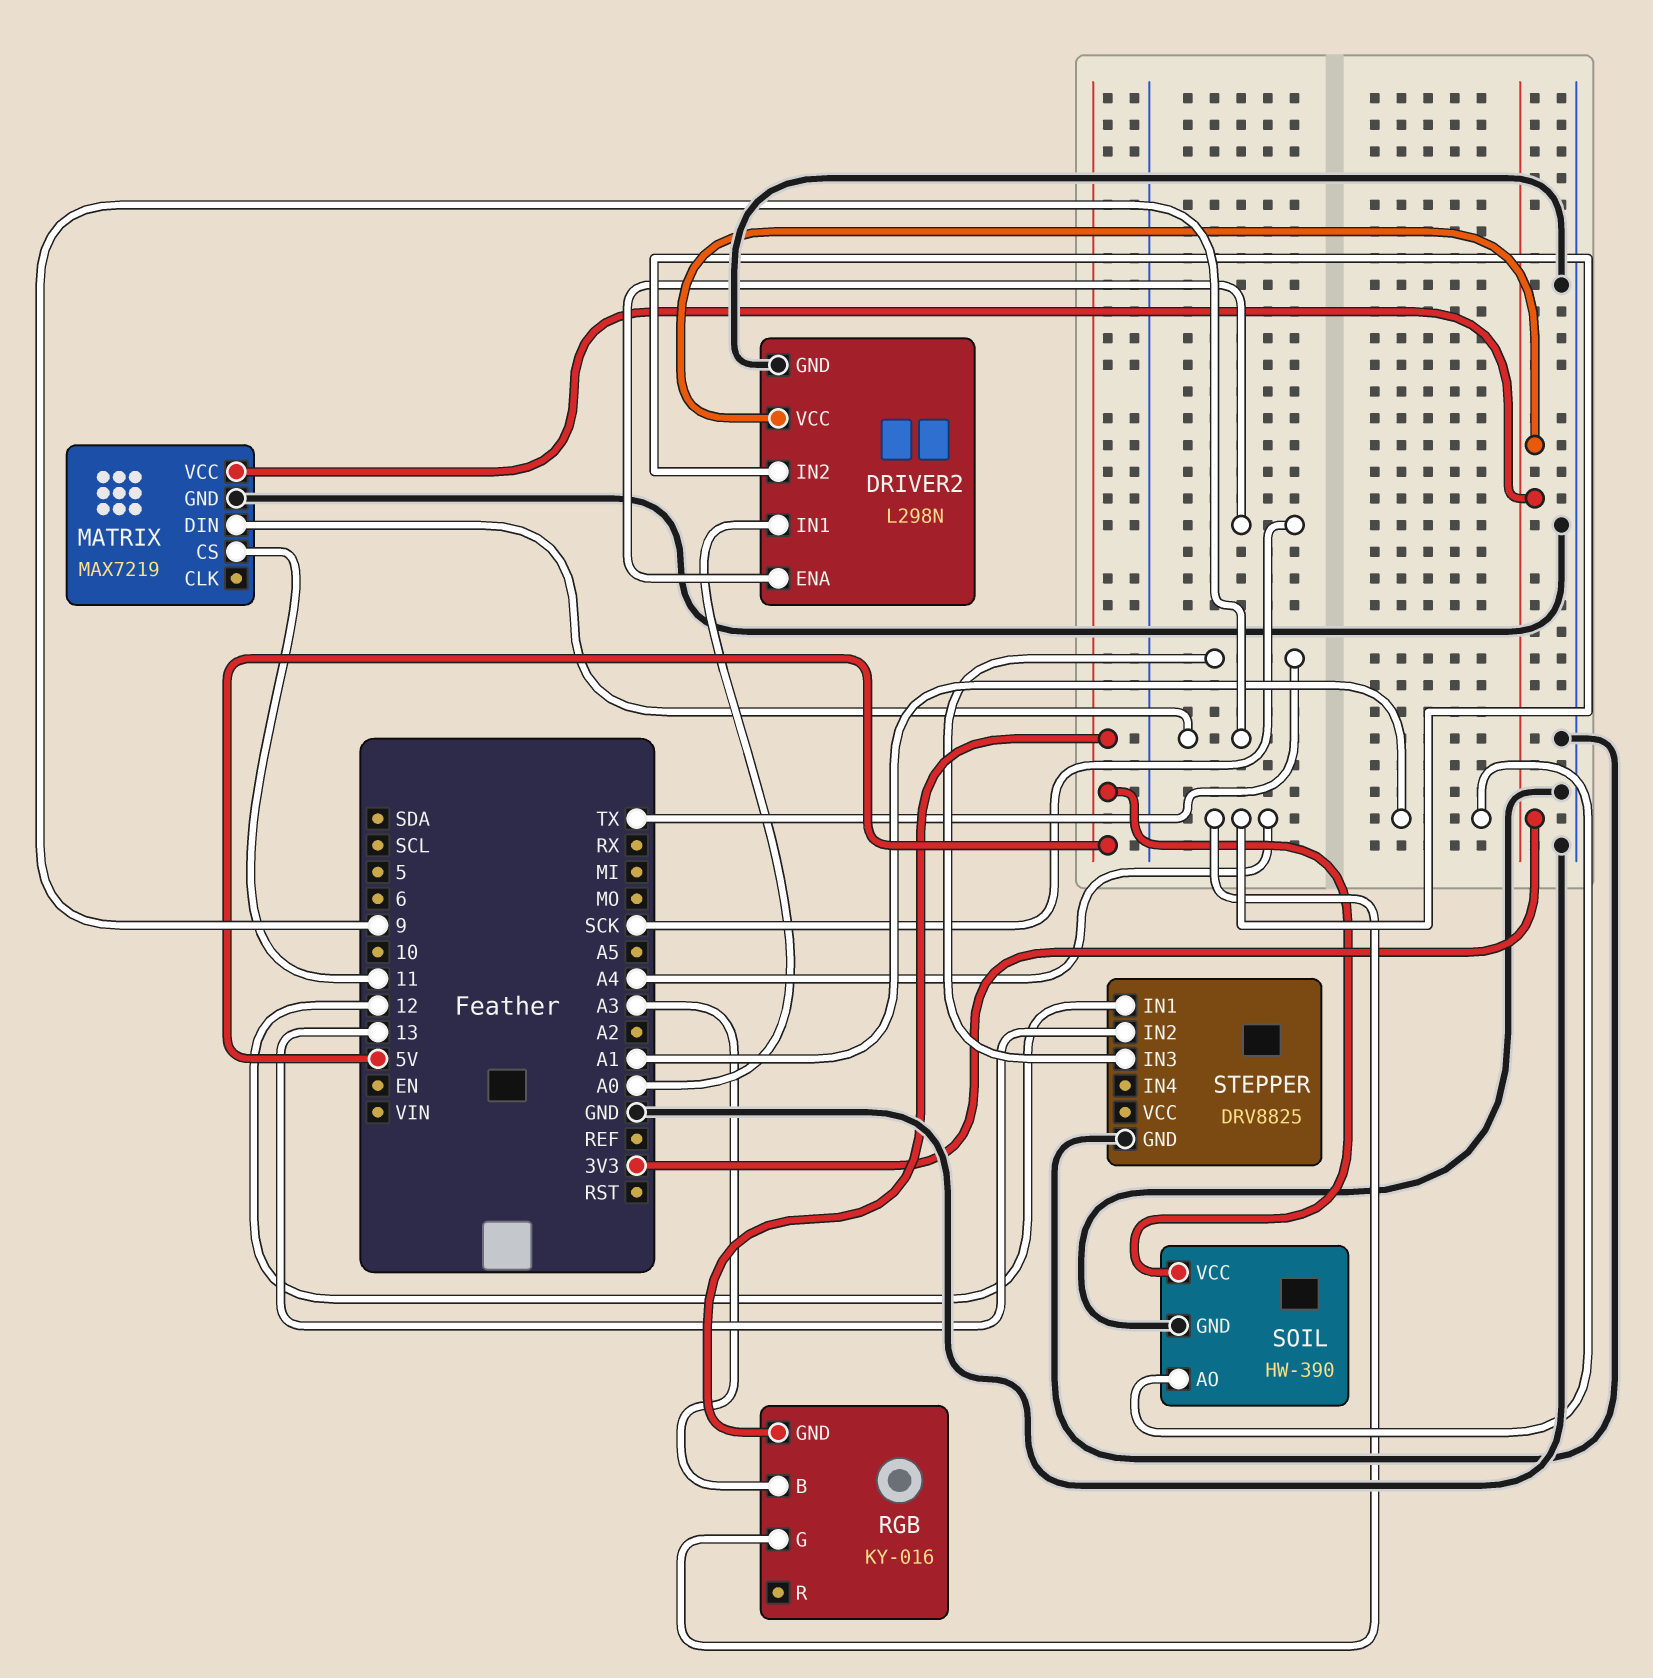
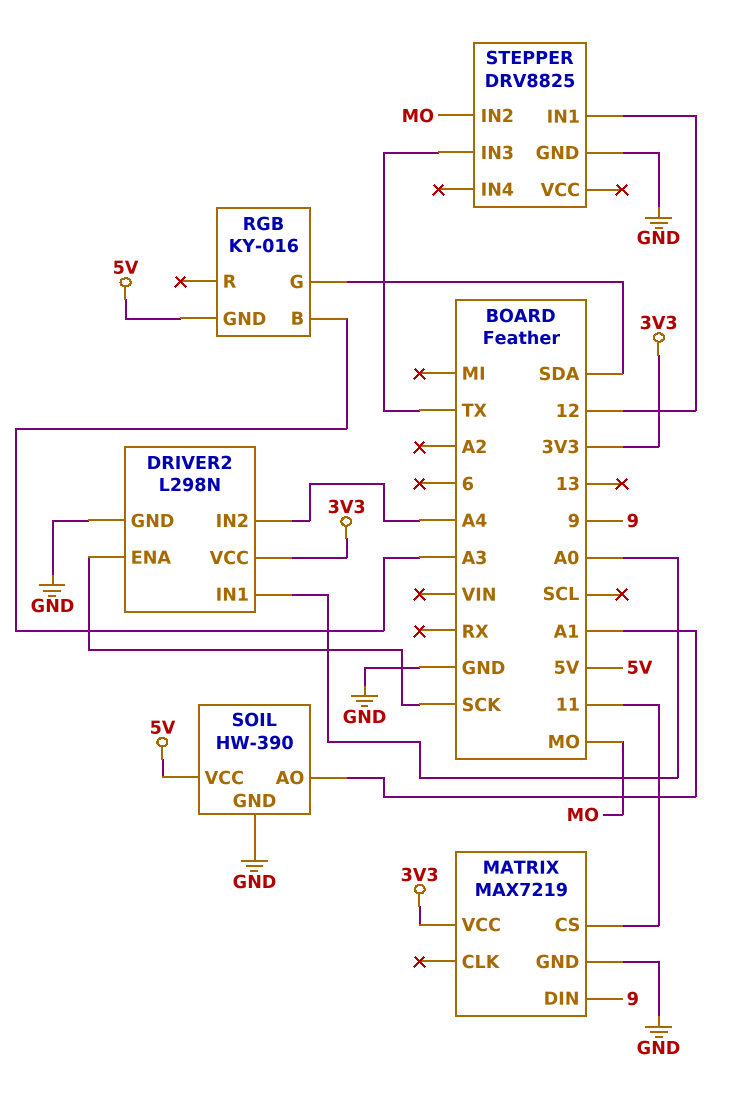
RGB pin G: A4 -> SDA
STEPPER pin IN2: 13 -> MO

